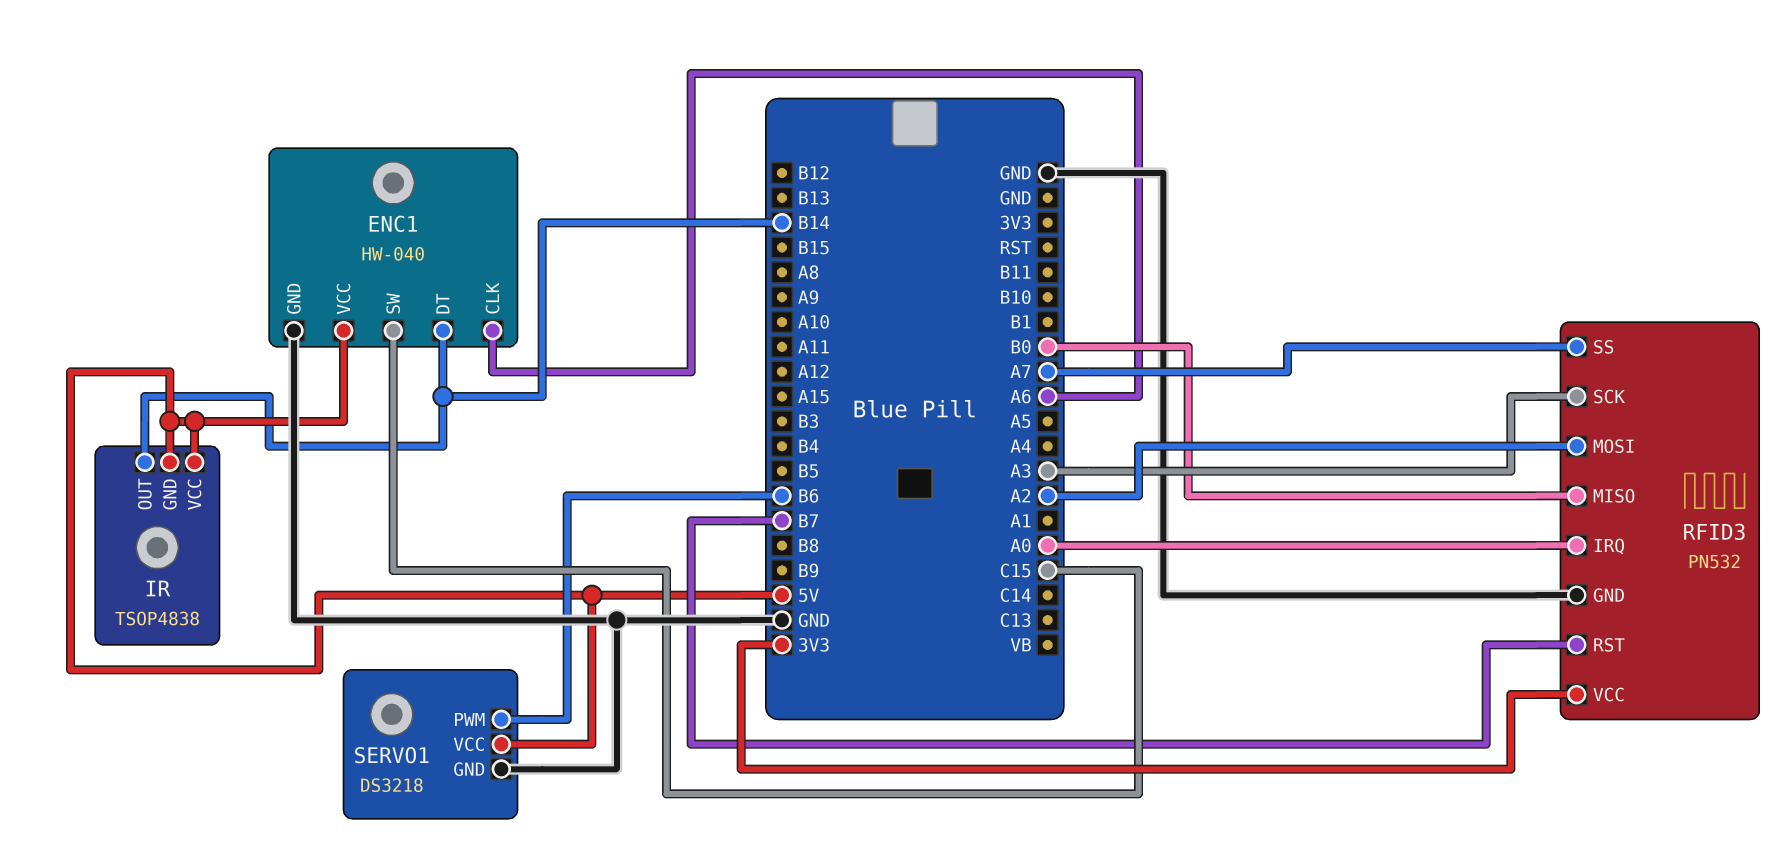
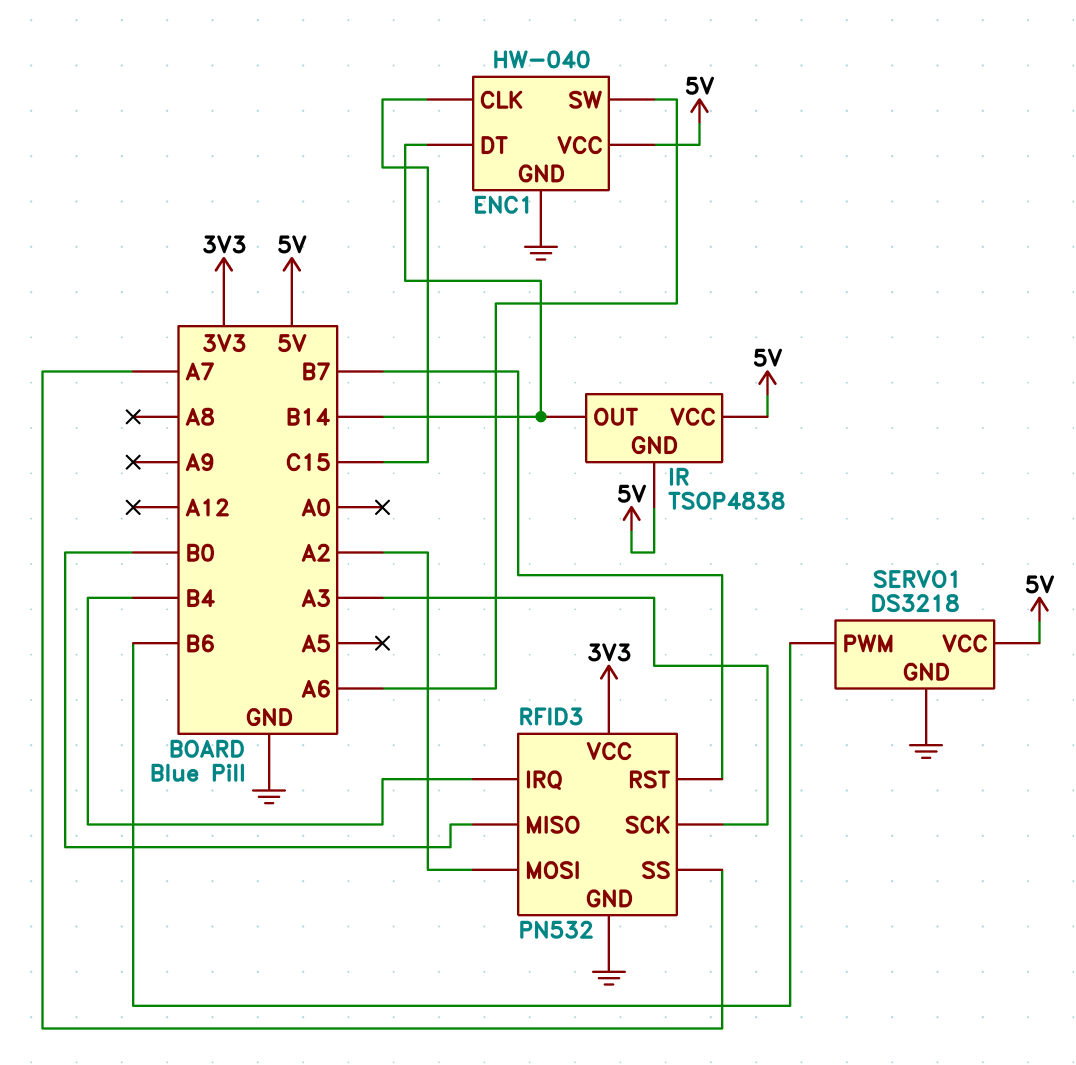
ENC1 pin CLK: A6 -> C15
ENC1 pin SW: C15 -> A6
RFID3 pin IRQ: A0 -> B4

